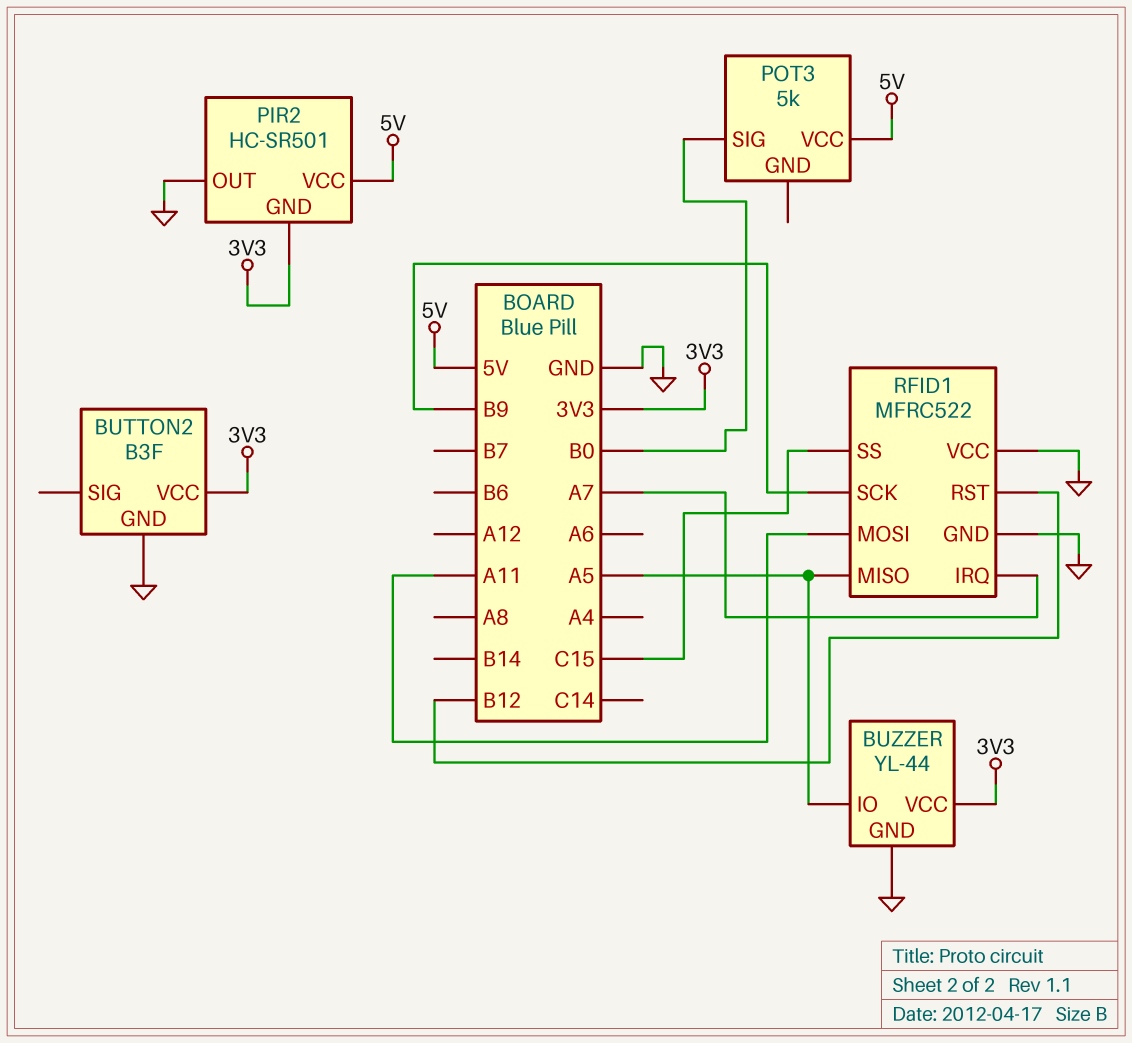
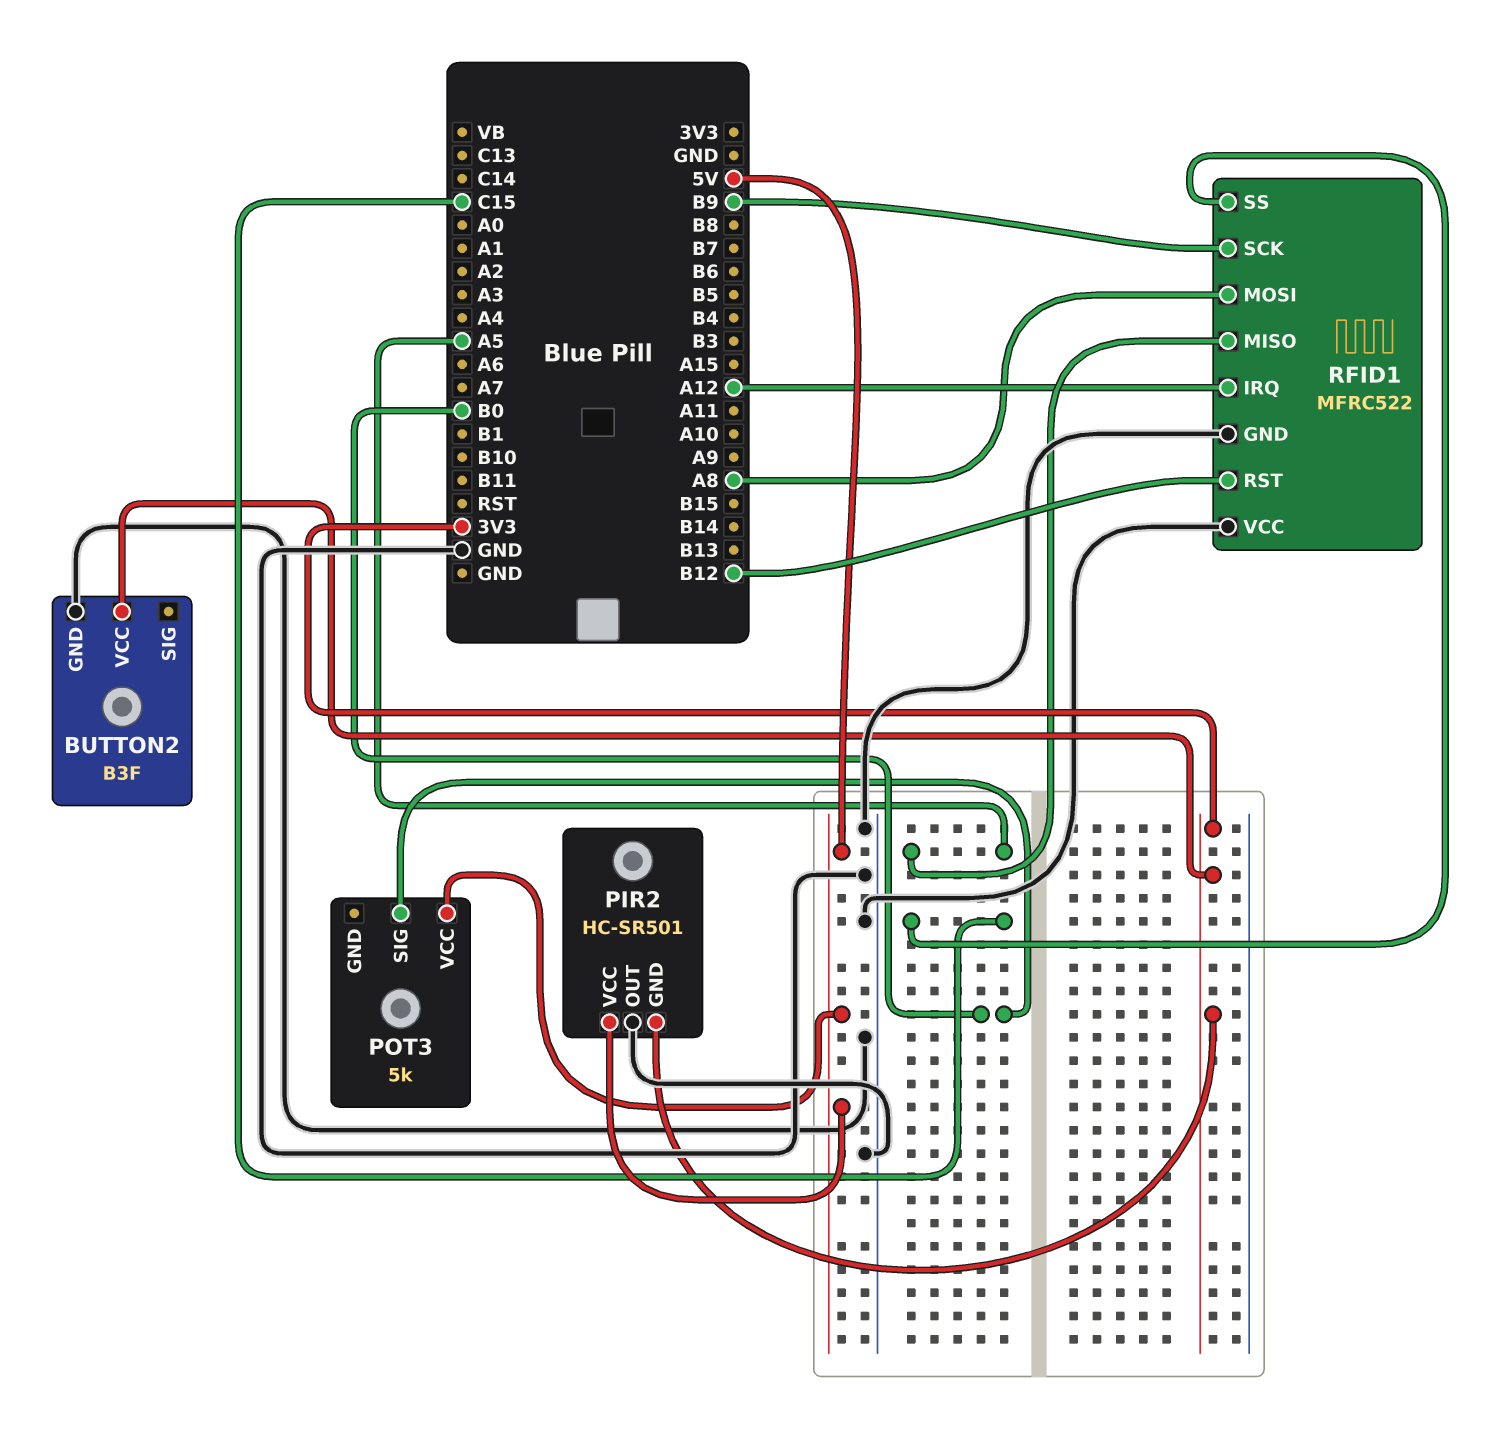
BUZZER: YL-44 -> none
BUZZER pin GND: GND -> none
BUZZER pin IO: A5 -> none
BUZZER pin VCC: 3V3 -> none
RFID1 pin IRQ: A7 -> A12
RFID1 pin MOSI: A11 -> A8

